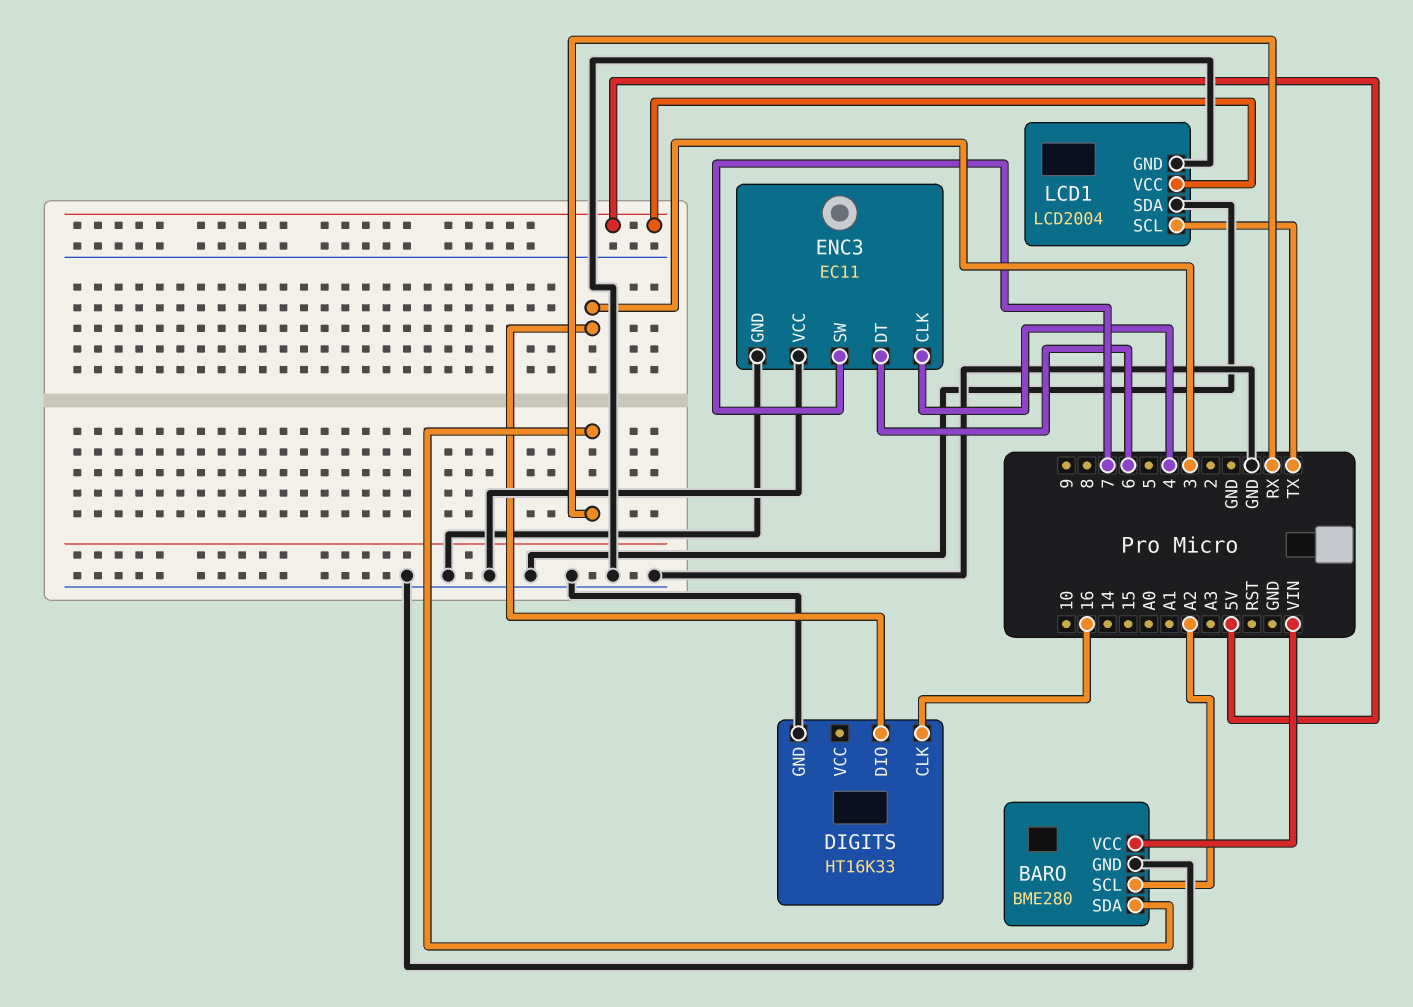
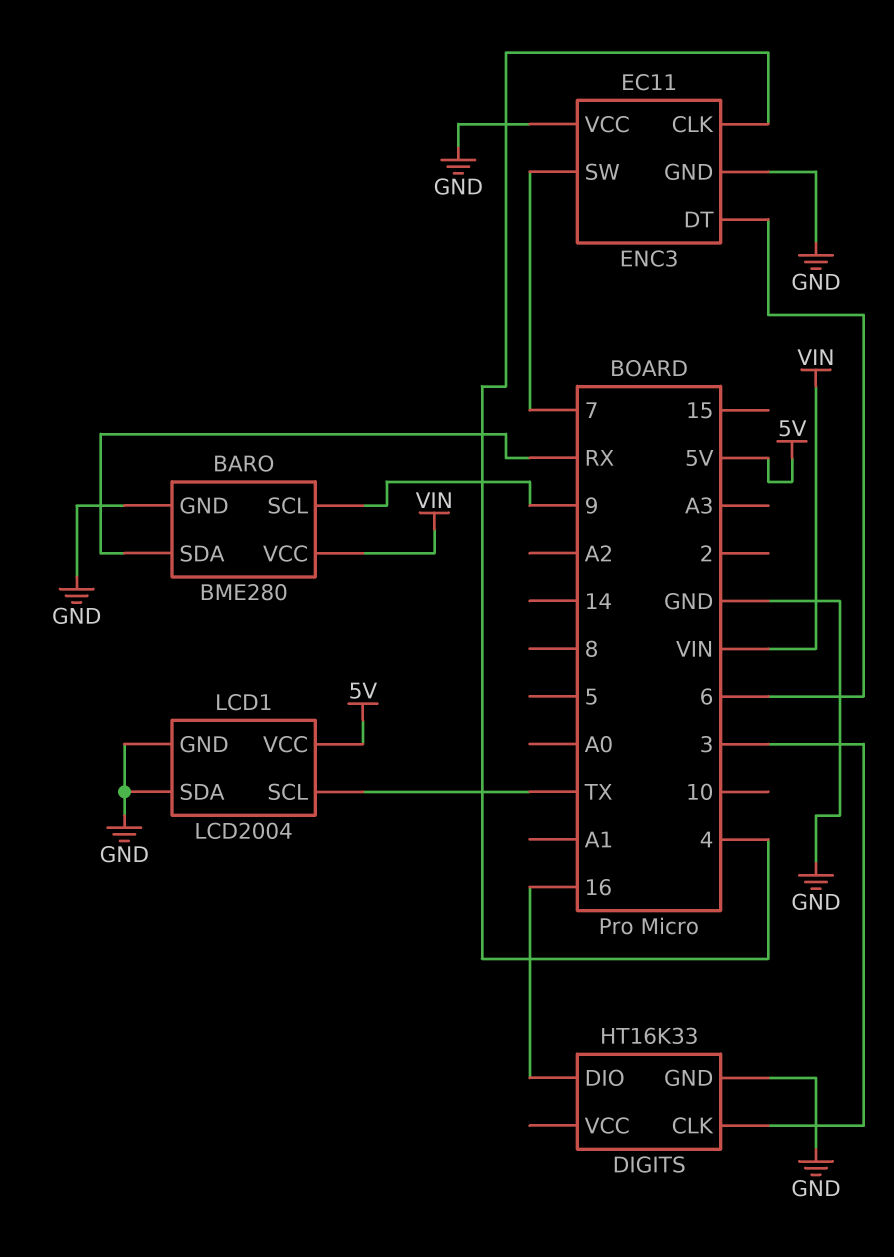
BARO pin SCL: A2 -> 9
DIGITS pin CLK: 16 -> 3
DIGITS pin DIO: 3 -> 16

